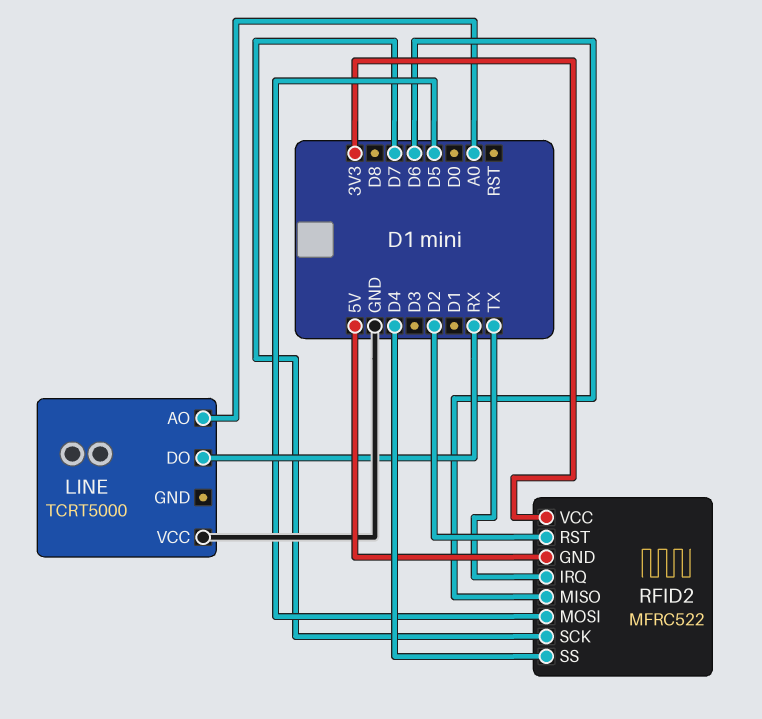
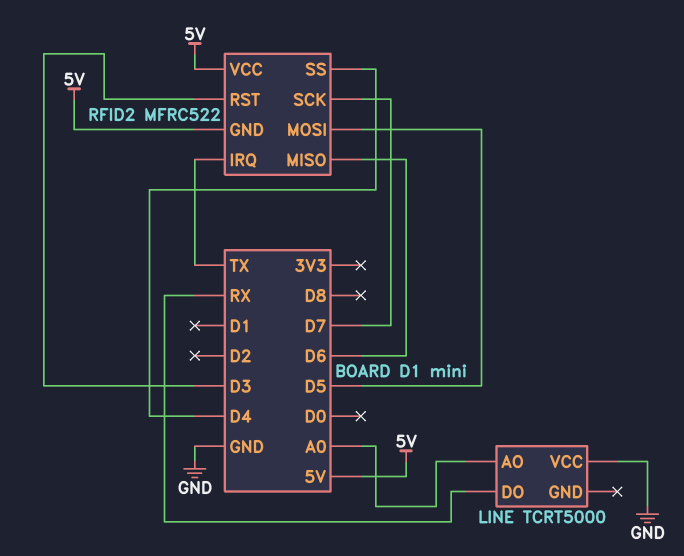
RFID2 pin RST: D2 -> D3
RFID2 pin VCC: 3V3 -> 5V

